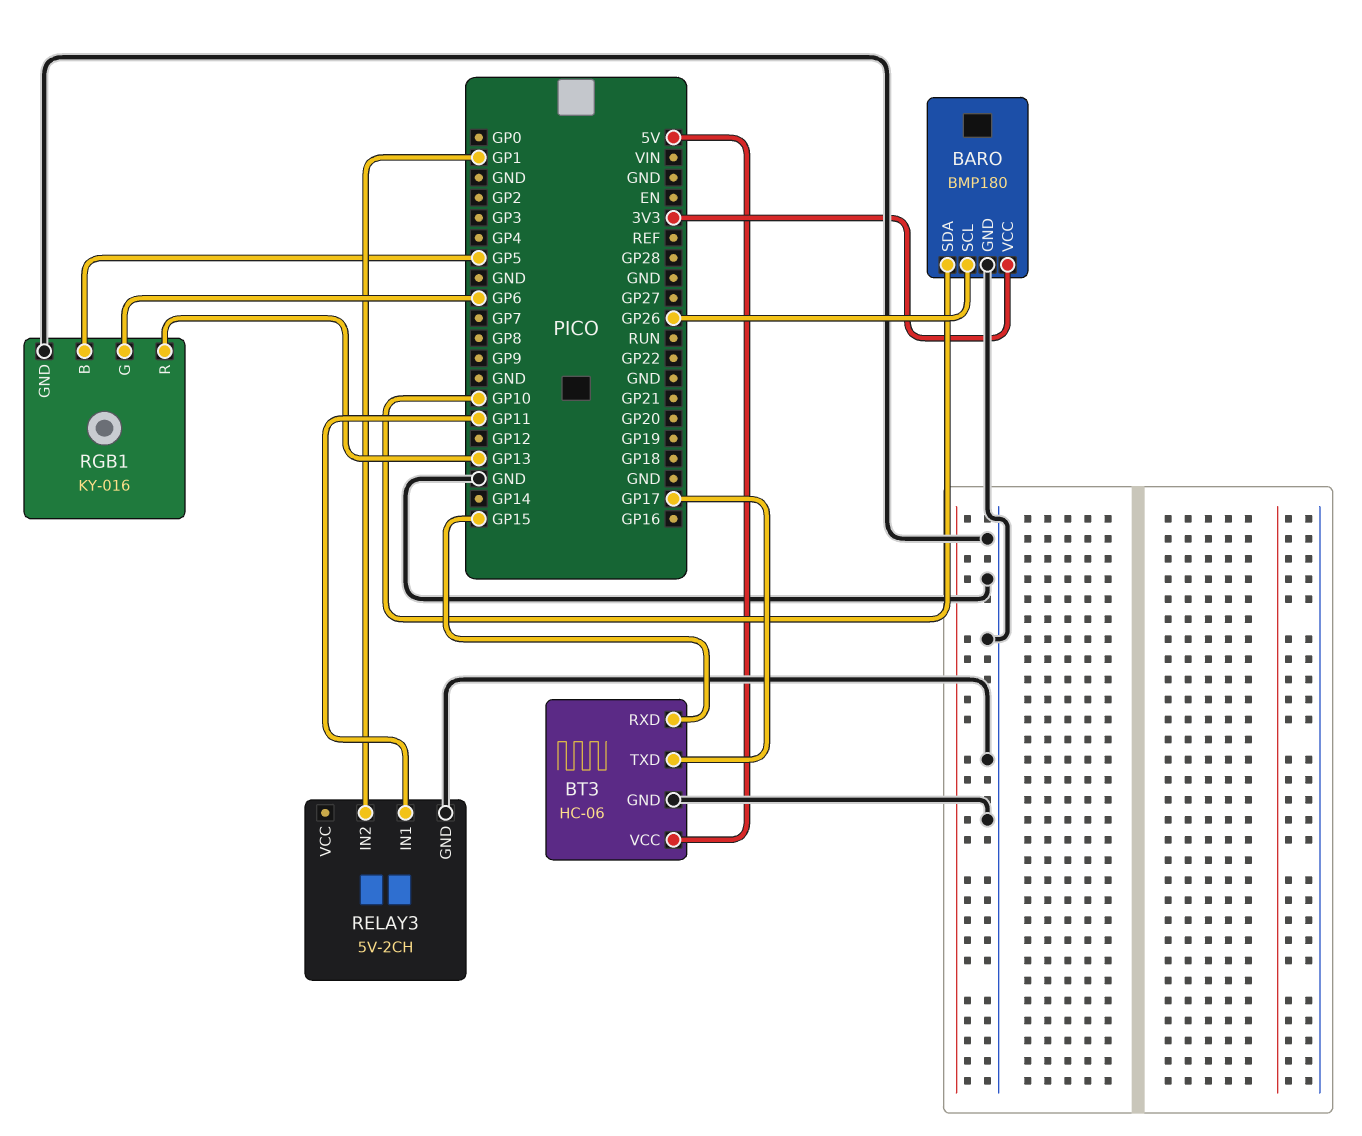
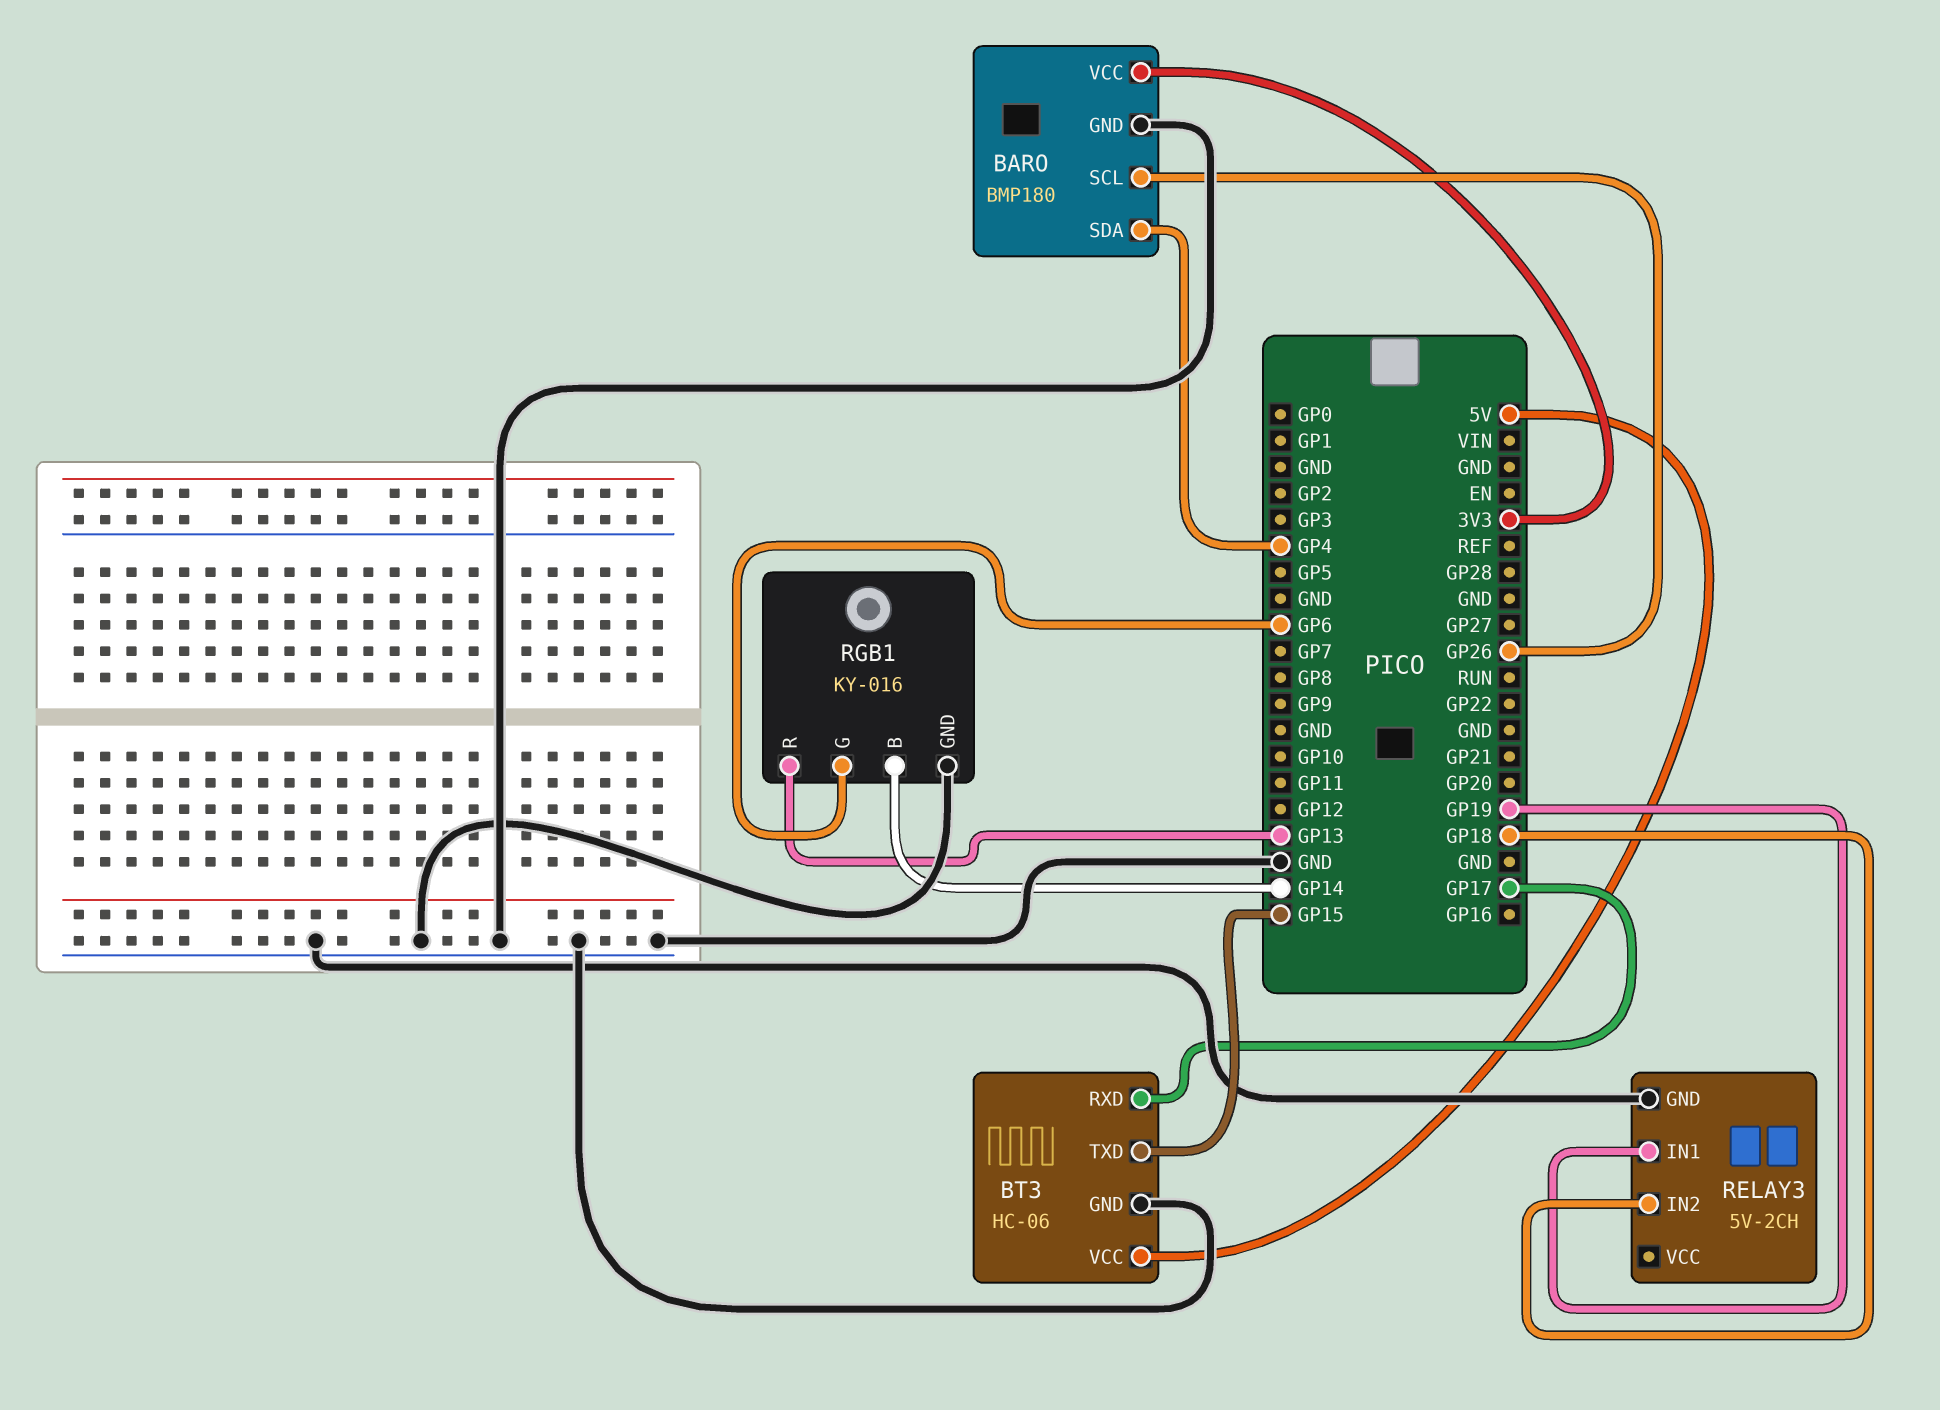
BARO pin SDA: GP10 -> GP4
BT3 pin RXD: GP15 -> GP17
BT3 pin TXD: GP17 -> GP15
RELAY3 pin IN1: GP11 -> GP19
RELAY3 pin IN2: GP1 -> GP18
RGB1 pin B: GP5 -> GP14

